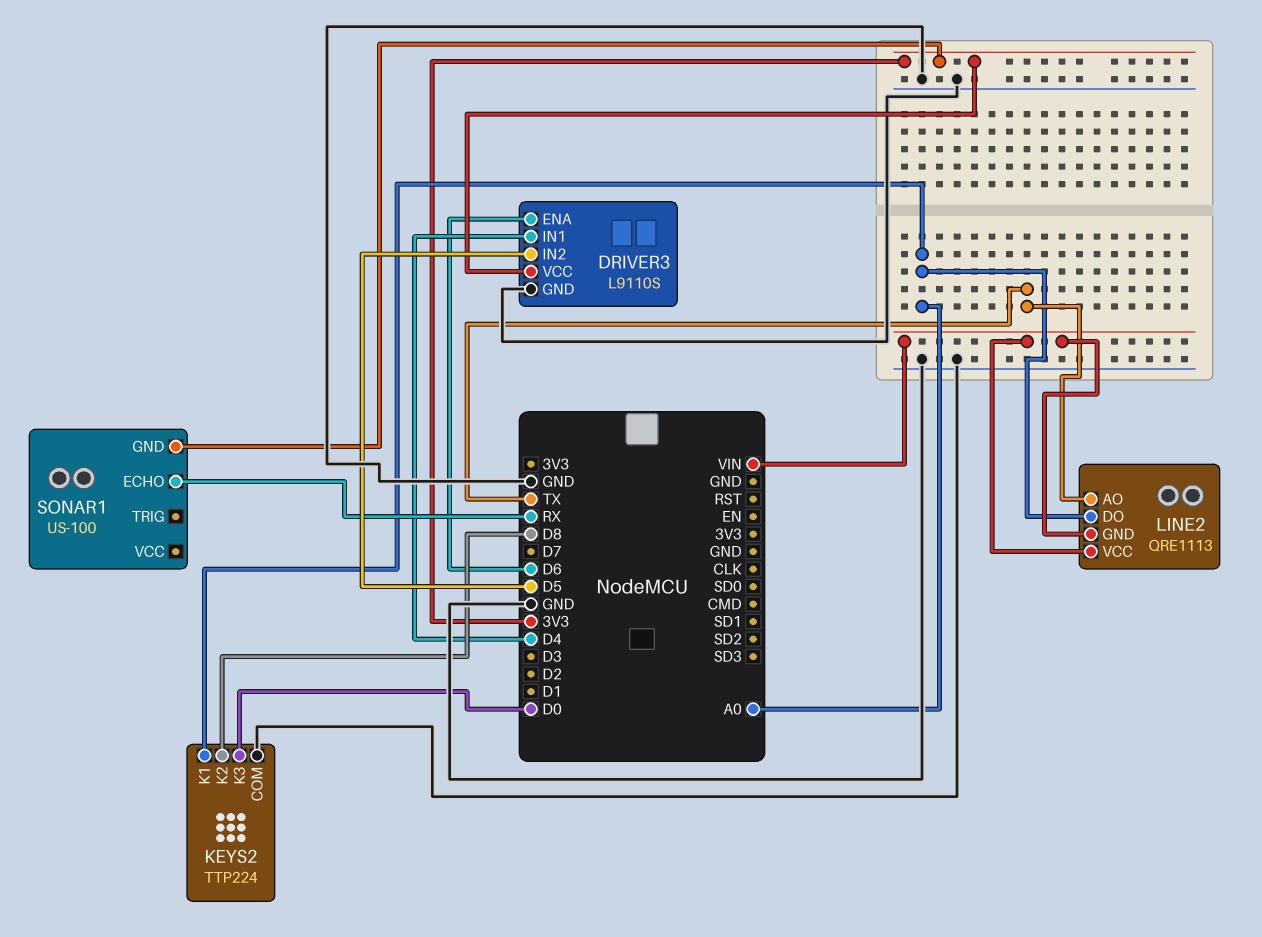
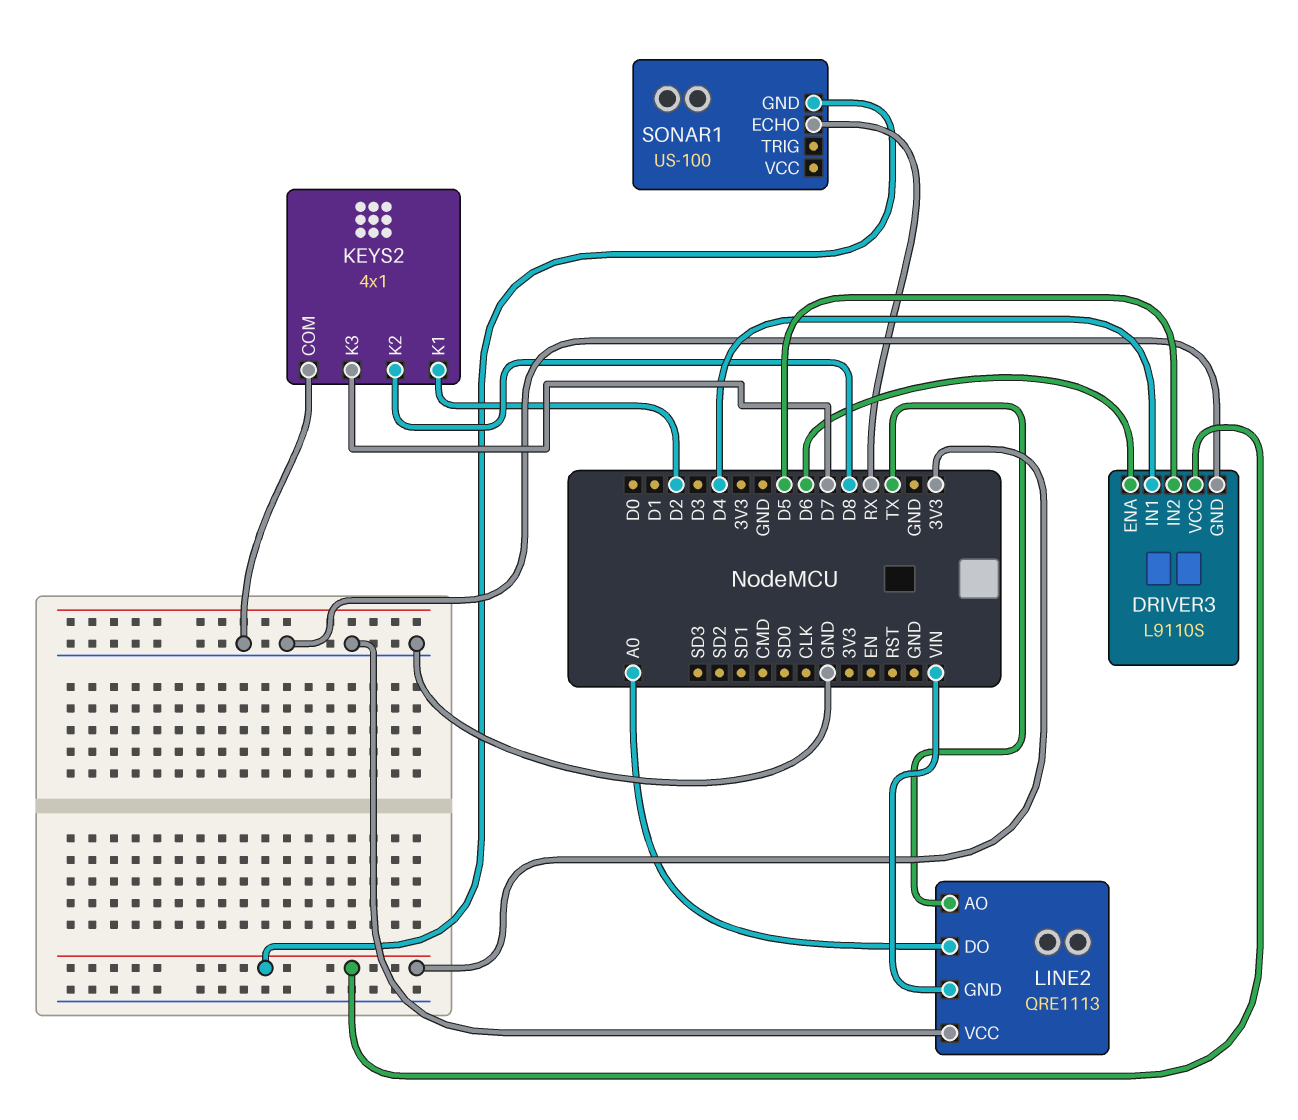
KEYS2: TTP224 -> 4x1
KEYS2 pin K1: A0 -> D2
KEYS2 pin K3: D0 -> D7
LINE2 pin VCC: VIN -> GND

